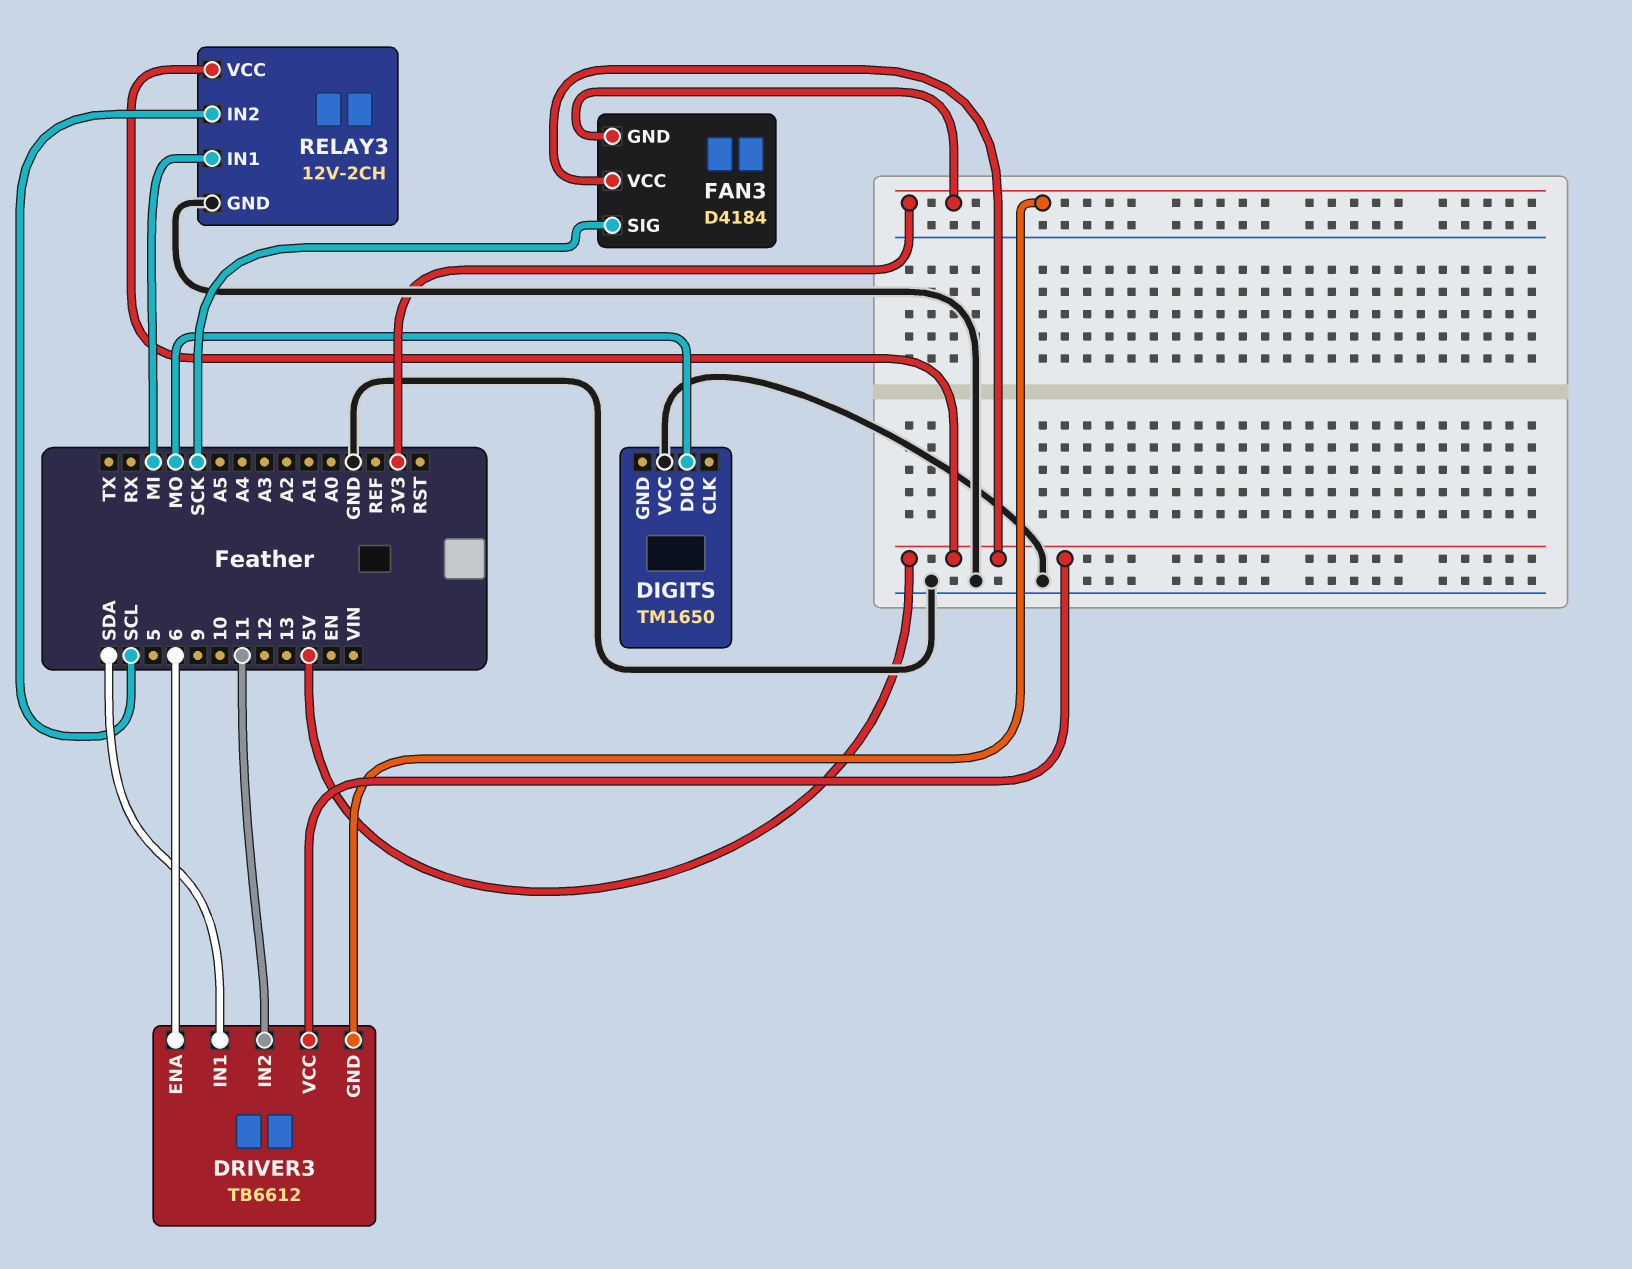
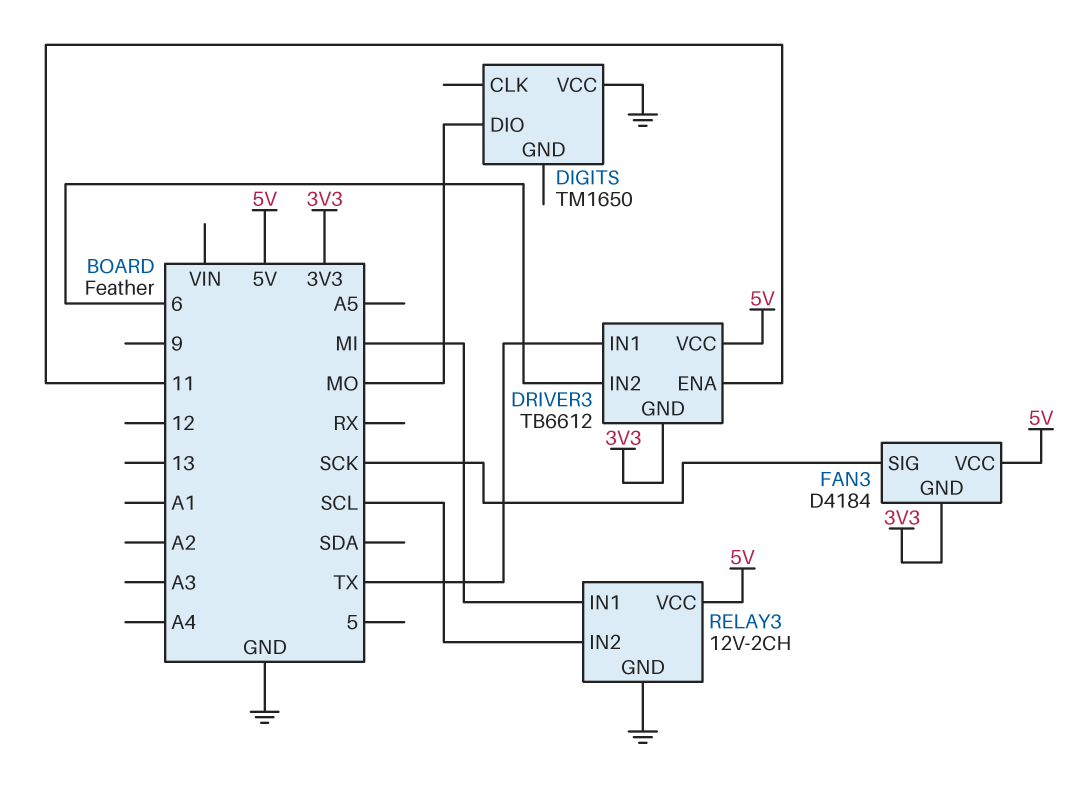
DRIVER3 pin ENA: 6 -> 11
DRIVER3 pin IN1: SDA -> TX
DRIVER3 pin IN2: 11 -> 6

